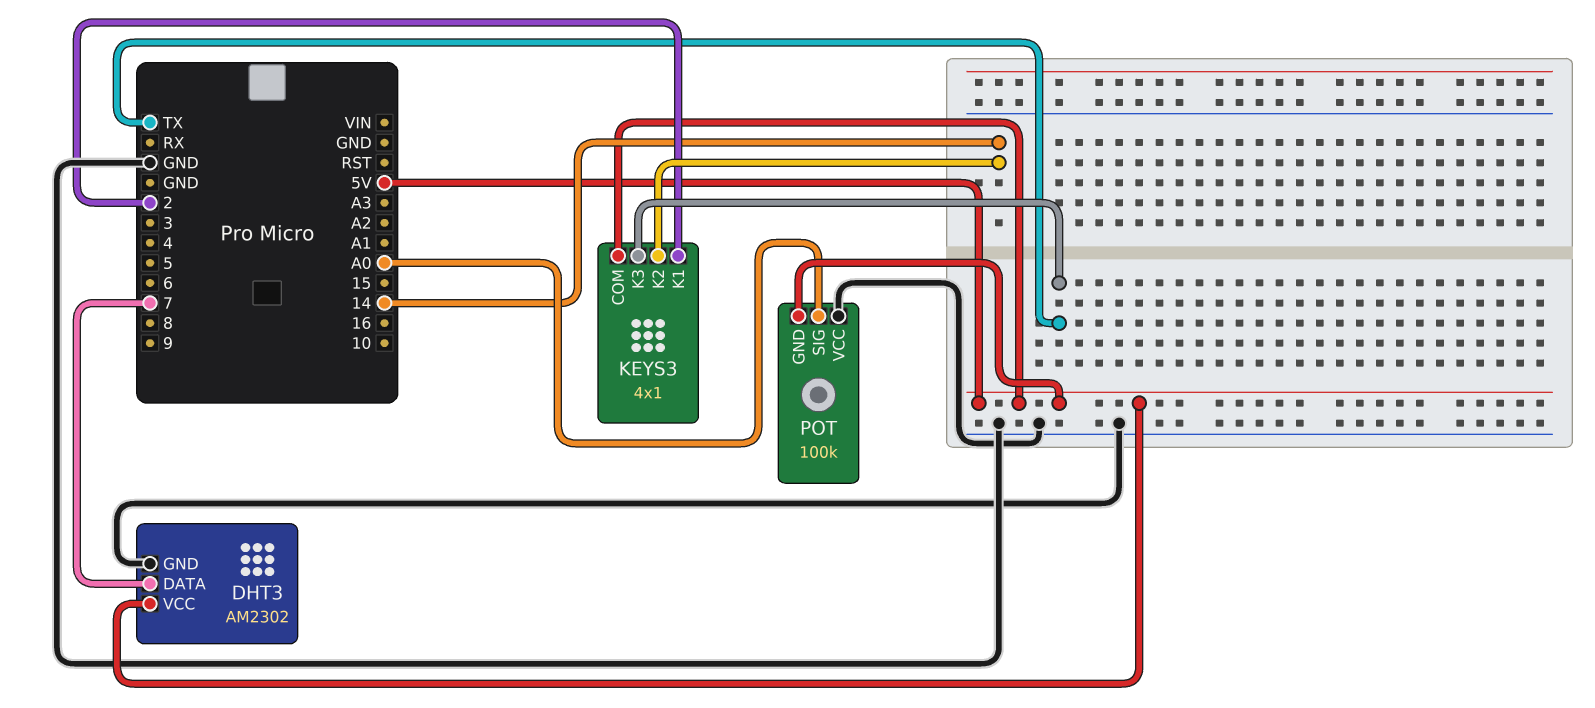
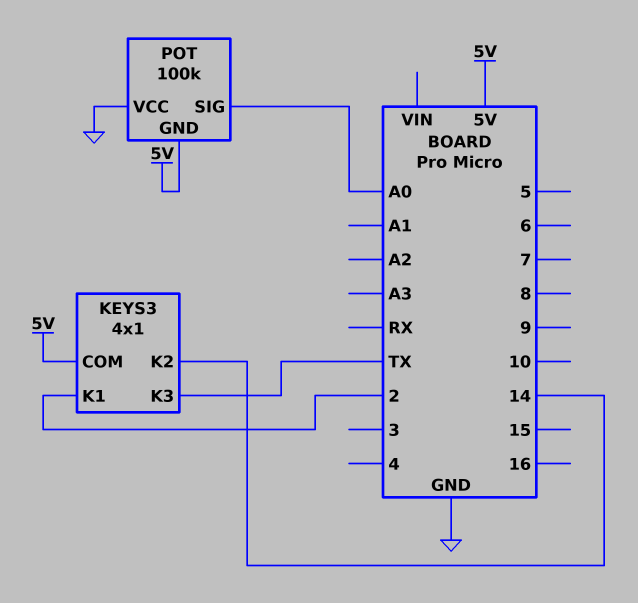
DHT3: AM2302 -> none
DHT3 pin DATA: 7 -> none
DHT3 pin GND: GND -> none
DHT3 pin VCC: 5V -> none

